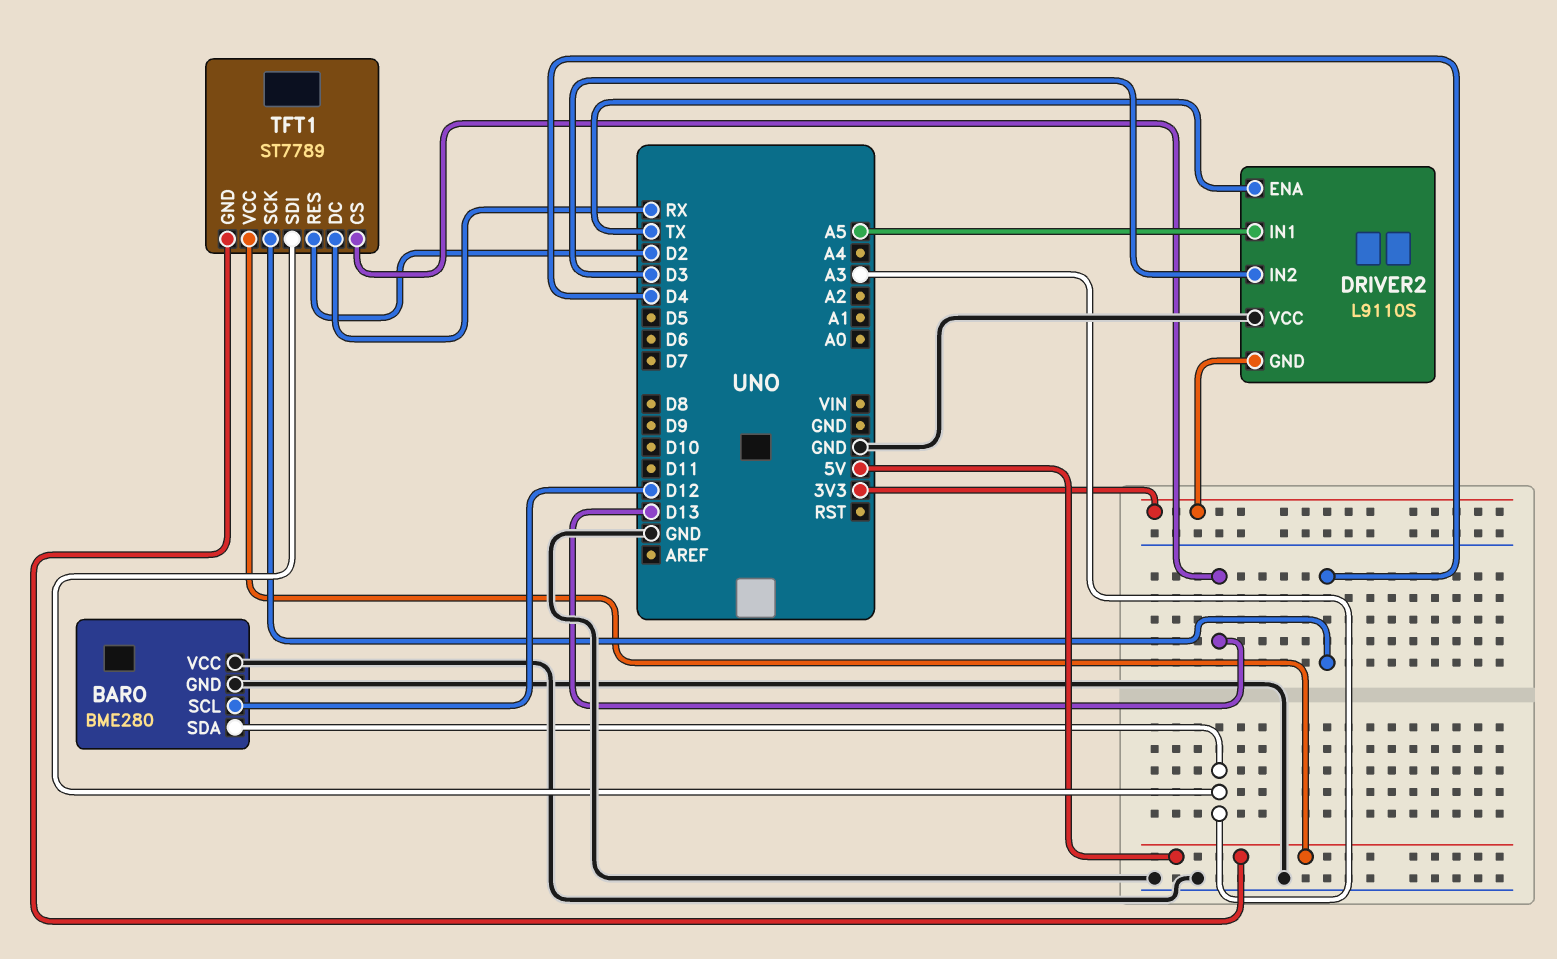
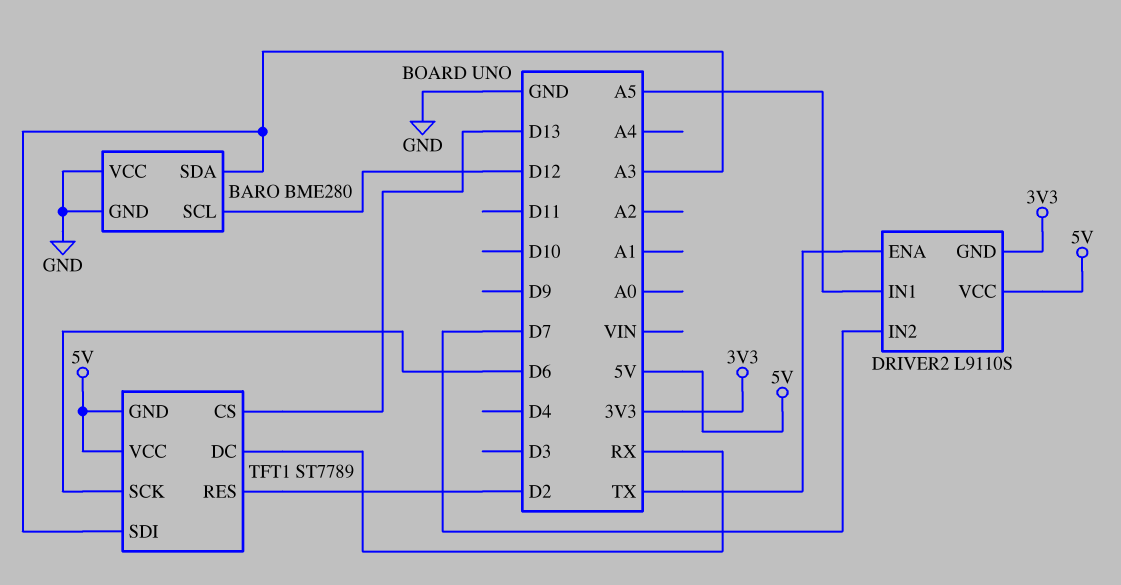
DRIVER2 pin IN2: D3 -> D7
DRIVER2 pin VCC: GND -> 5V
TFT1 pin SCK: D4 -> D6

